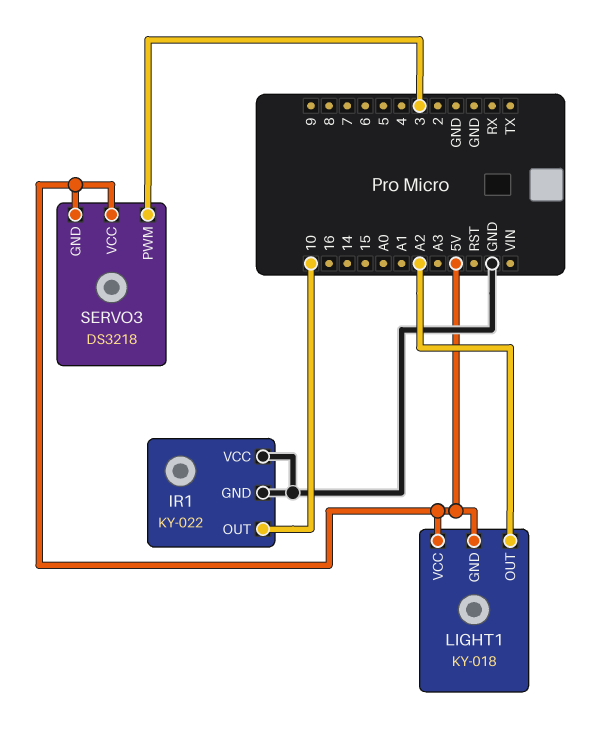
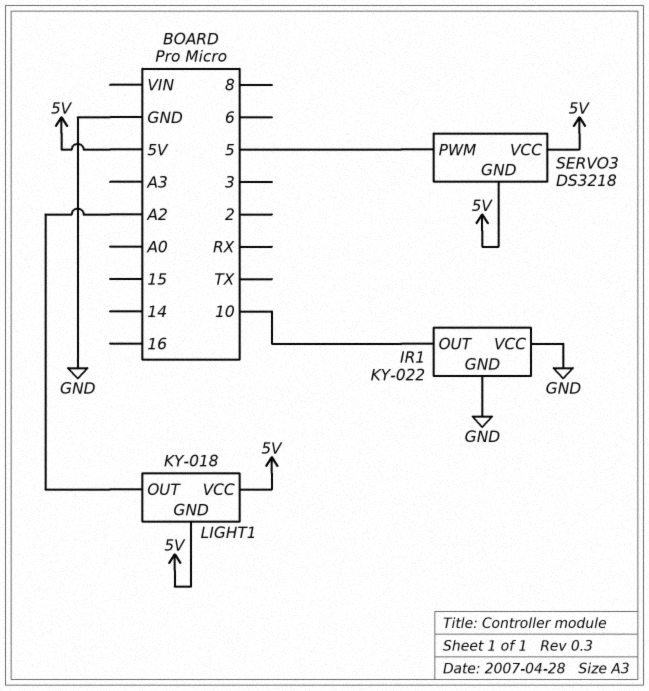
SERVO3 pin PWM: 3 -> 5

